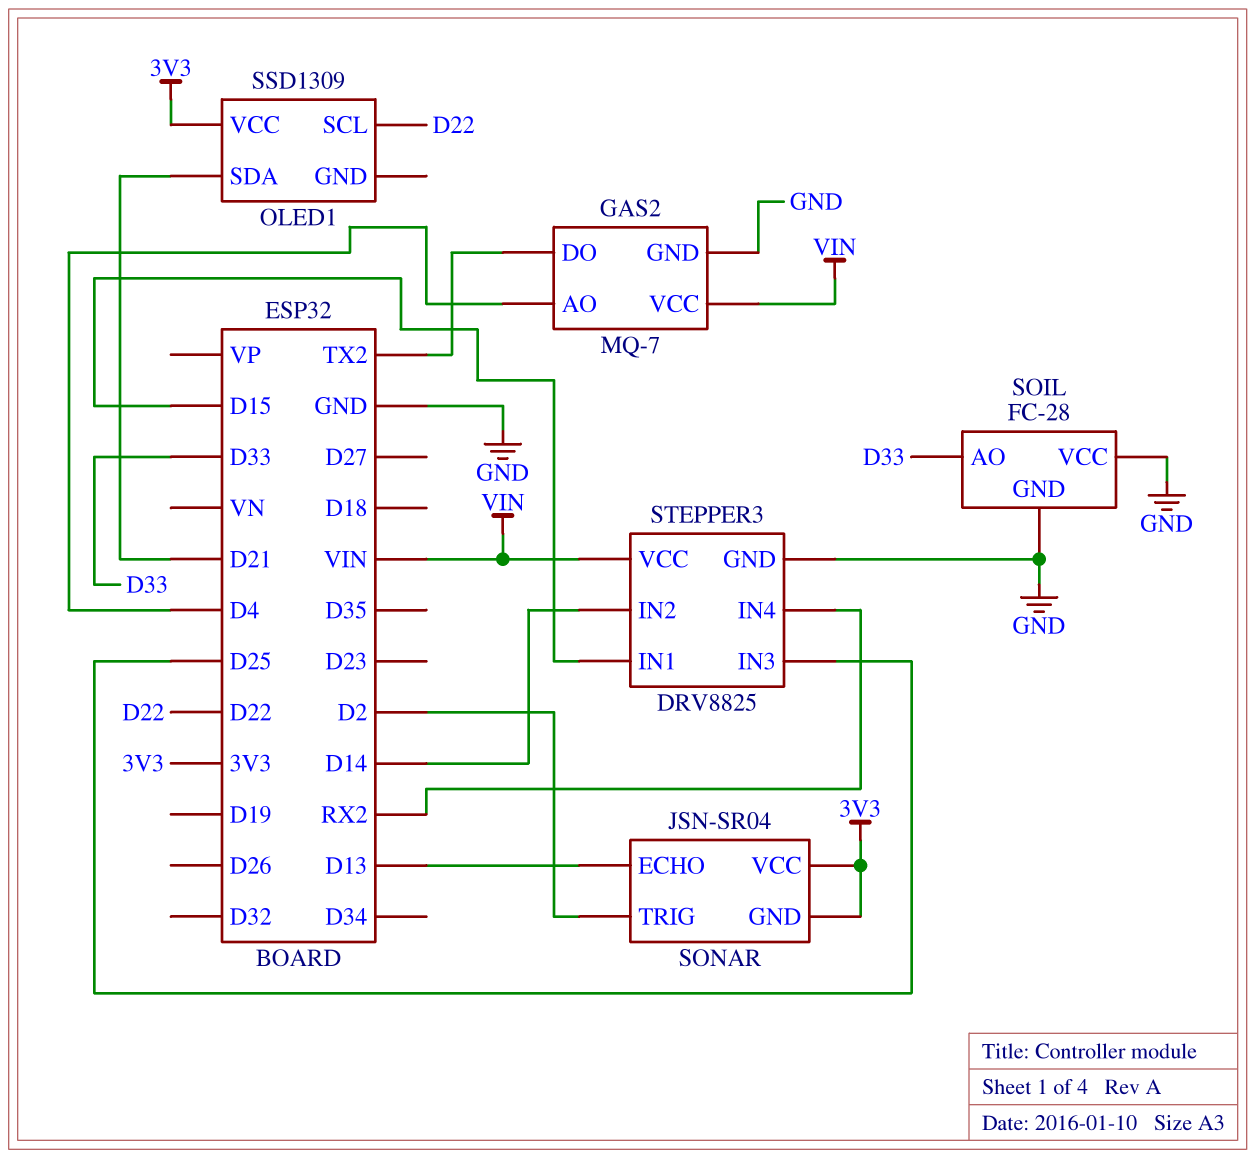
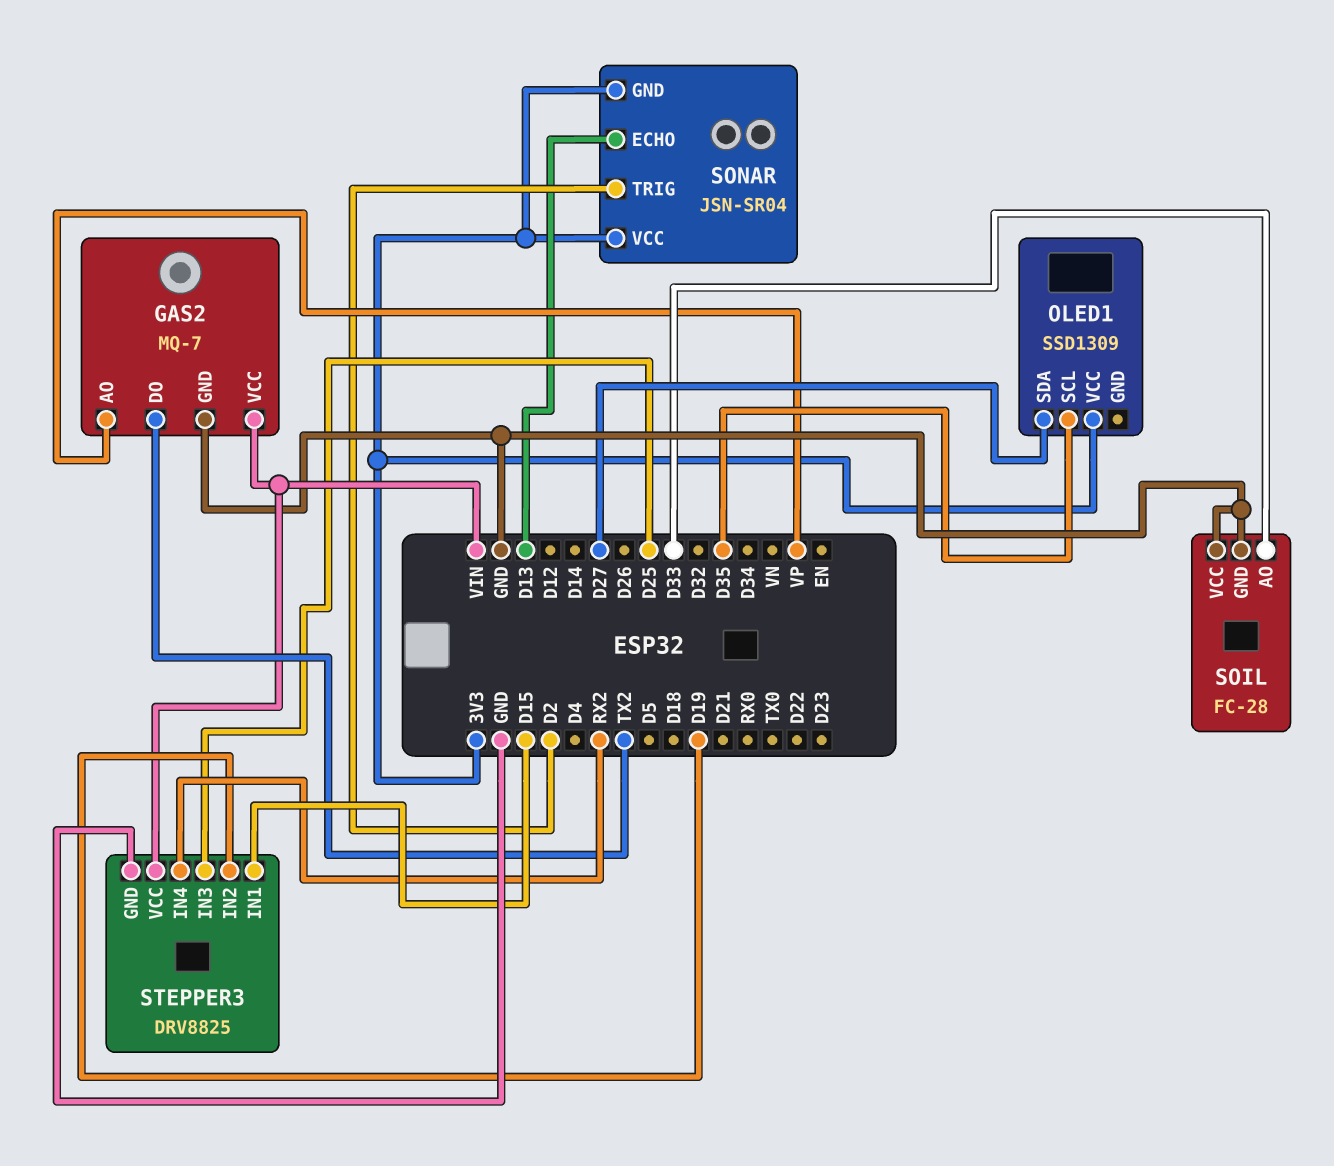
GAS2 pin AO: D4 -> VP
OLED1 pin SCL: D22 -> D35
OLED1 pin SDA: D21 -> D27
STEPPER3 pin IN2: D14 -> D19

